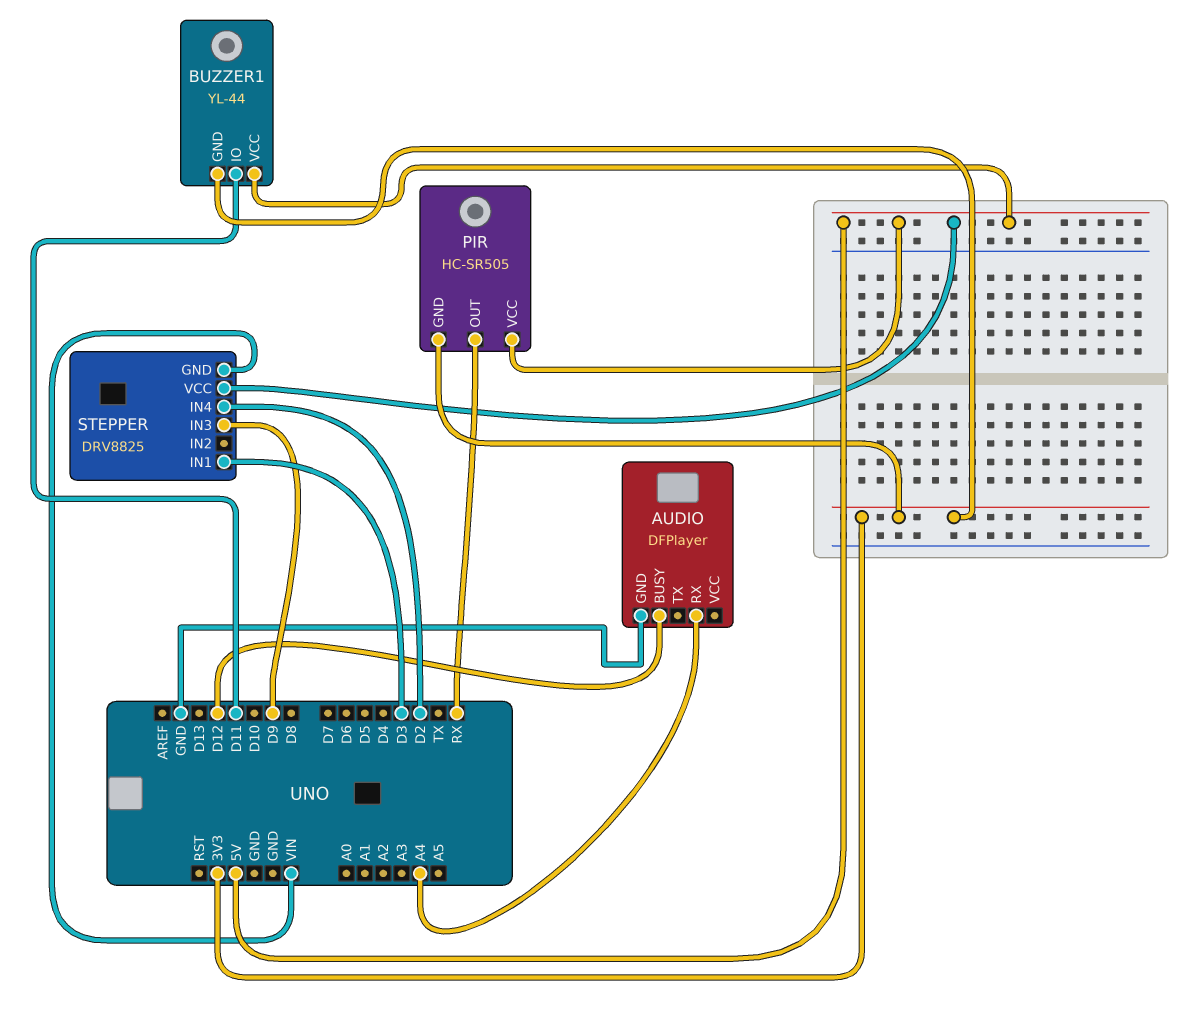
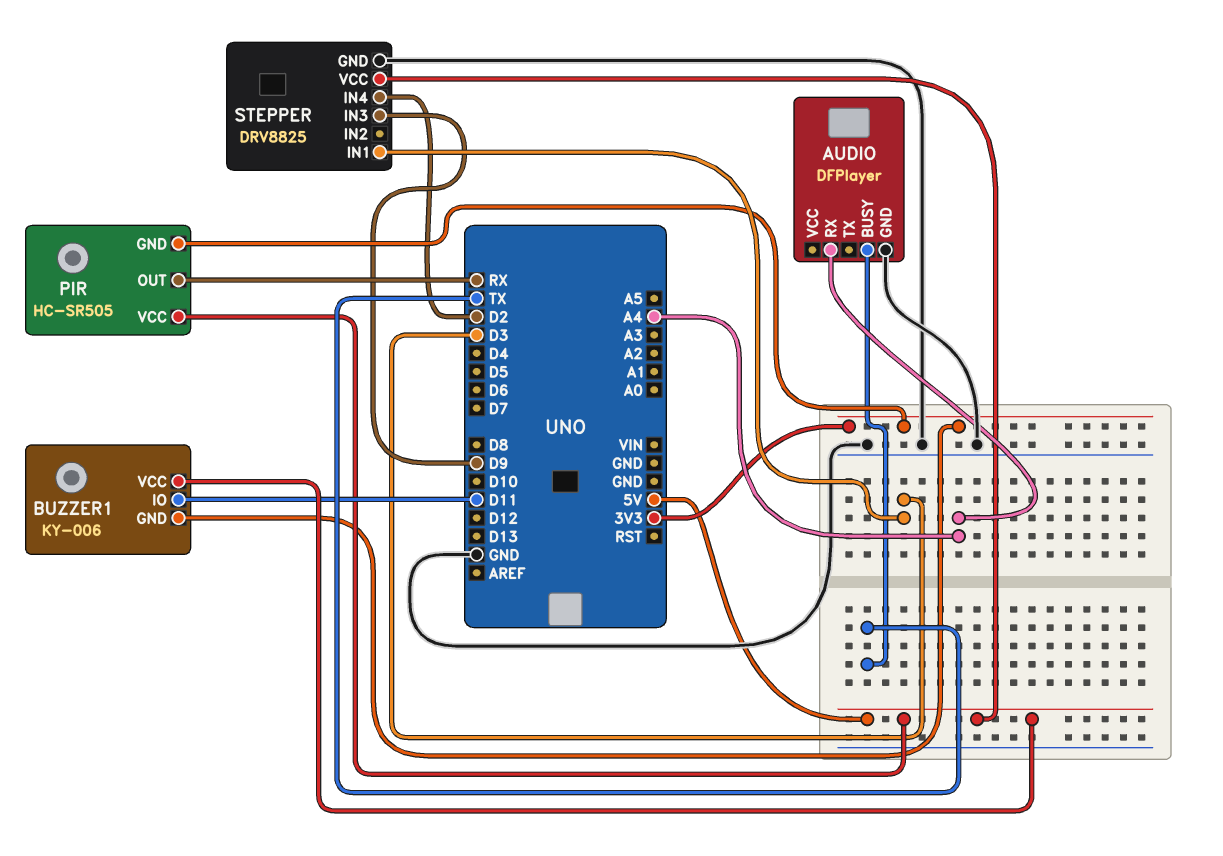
AUDIO pin BUSY: D12 -> TX
BUZZER1: YL-44 -> KY-006
STEPPER pin GND: VIN -> GND

